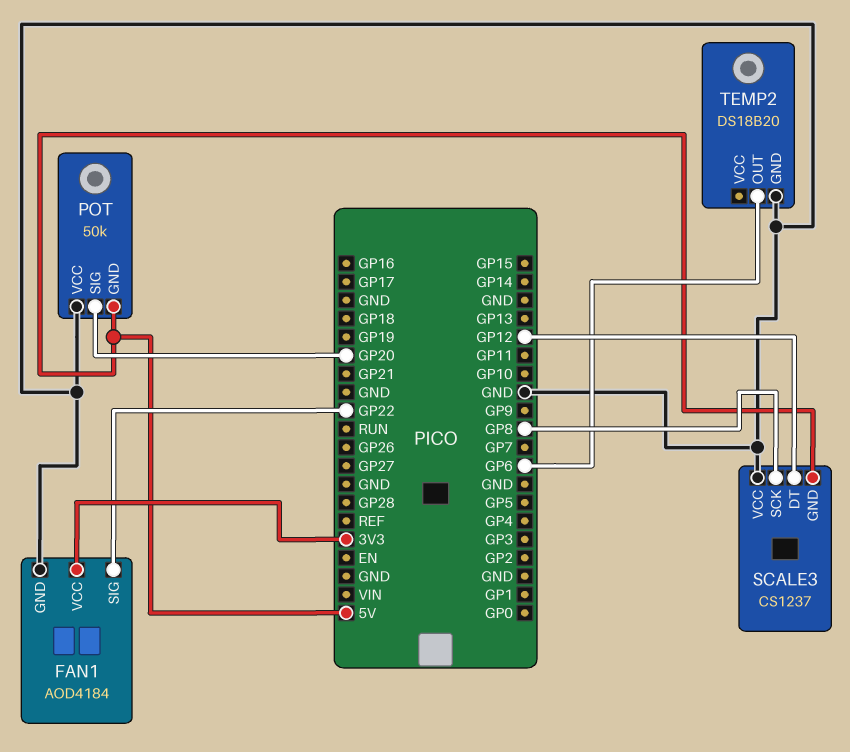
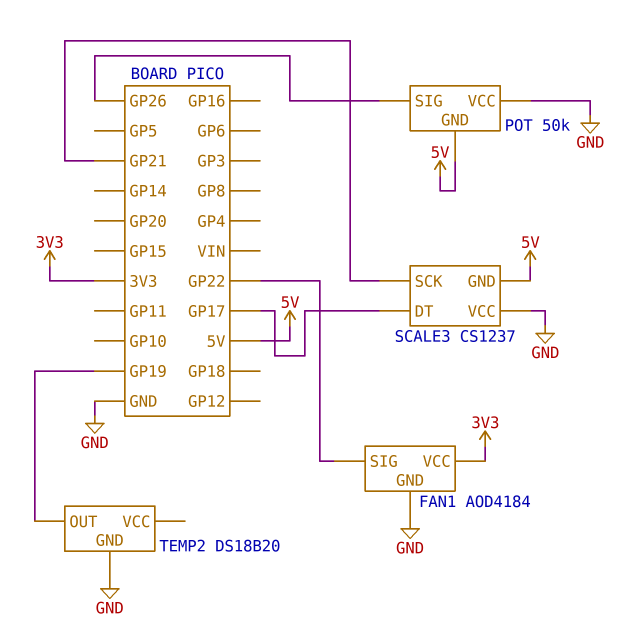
POT pin SIG: GP20 -> GP26
SCALE3 pin DT: GP12 -> GP17
SCALE3 pin SCK: GP8 -> GP21
TEMP2 pin OUT: GP6 -> GP19

